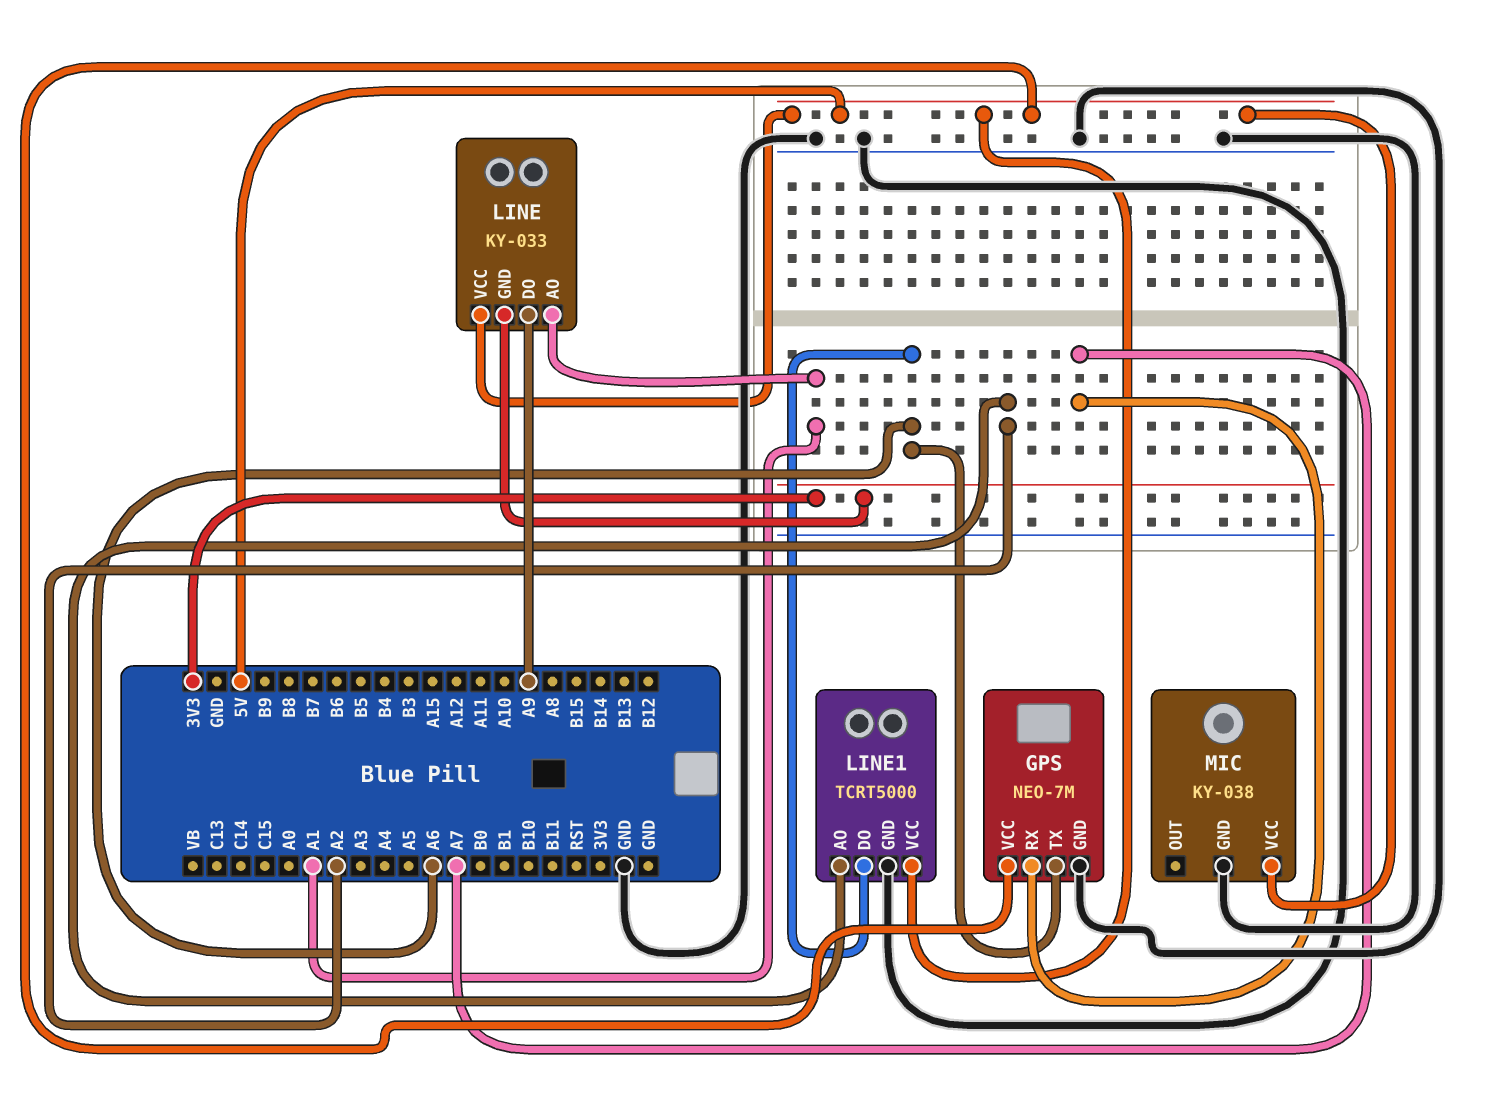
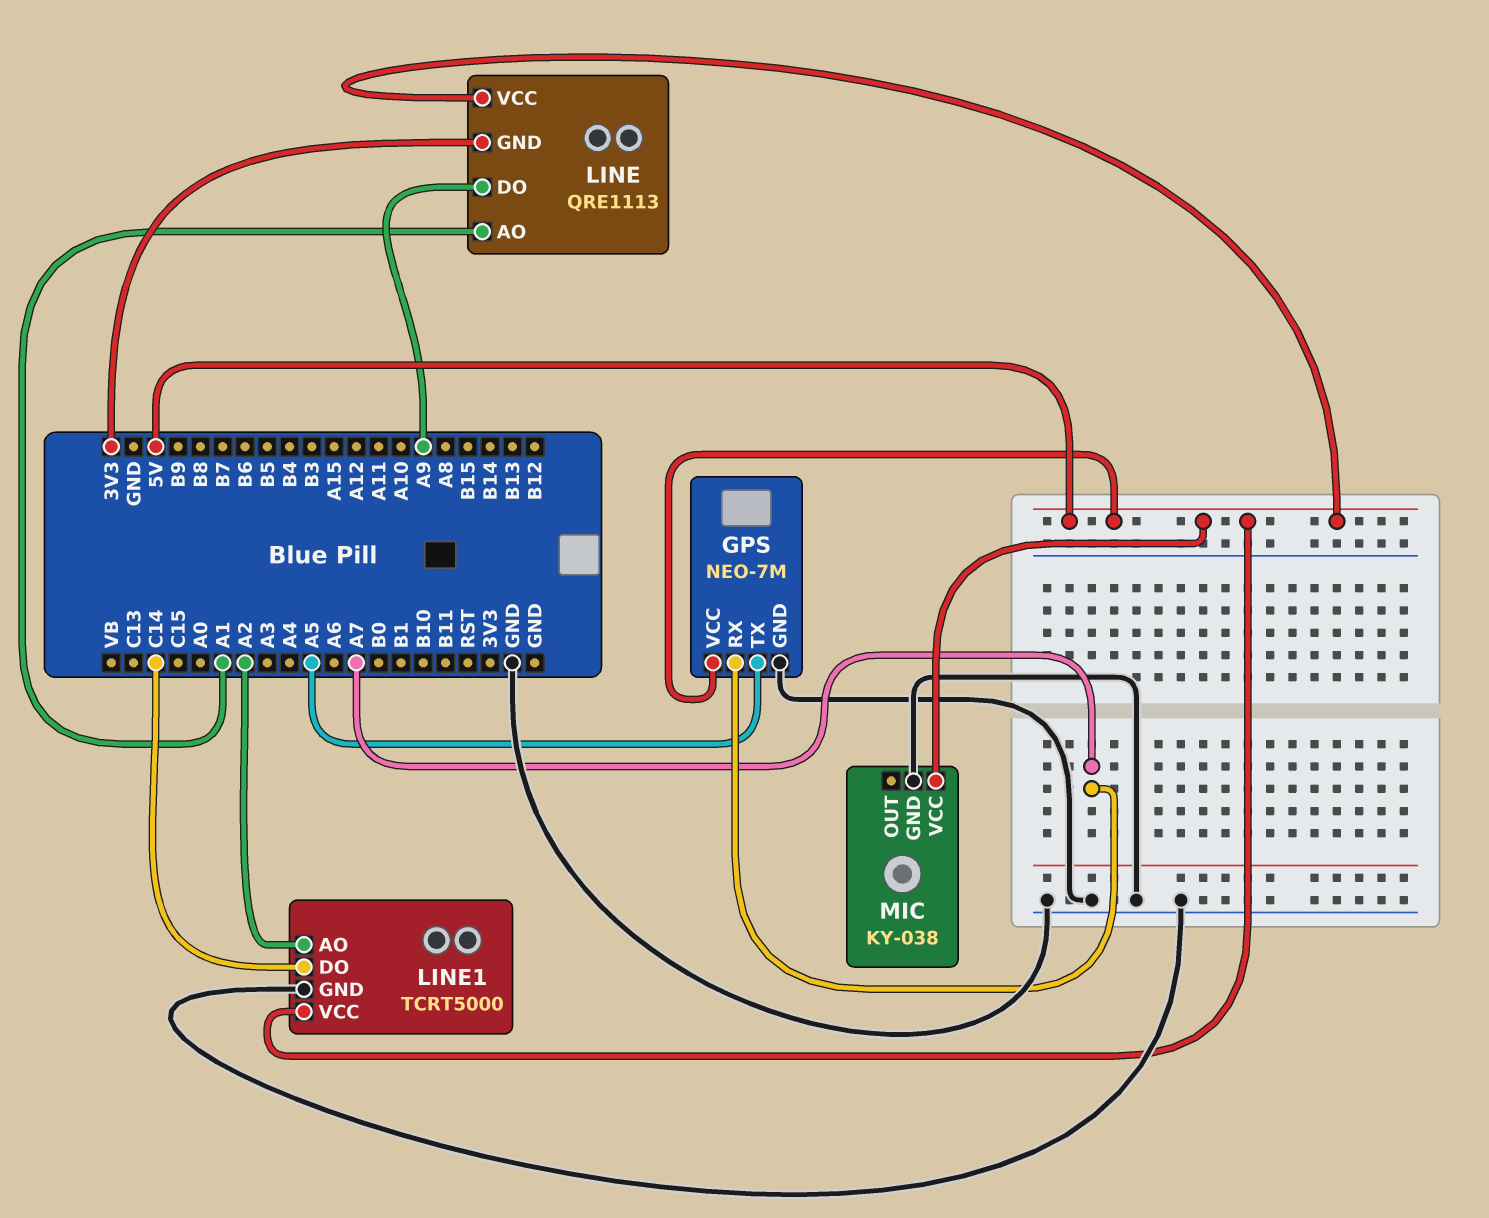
GPS pin TX: A6 -> A5
LINE: KY-033 -> QRE1113
LINE1 pin DO: A6 -> C14

